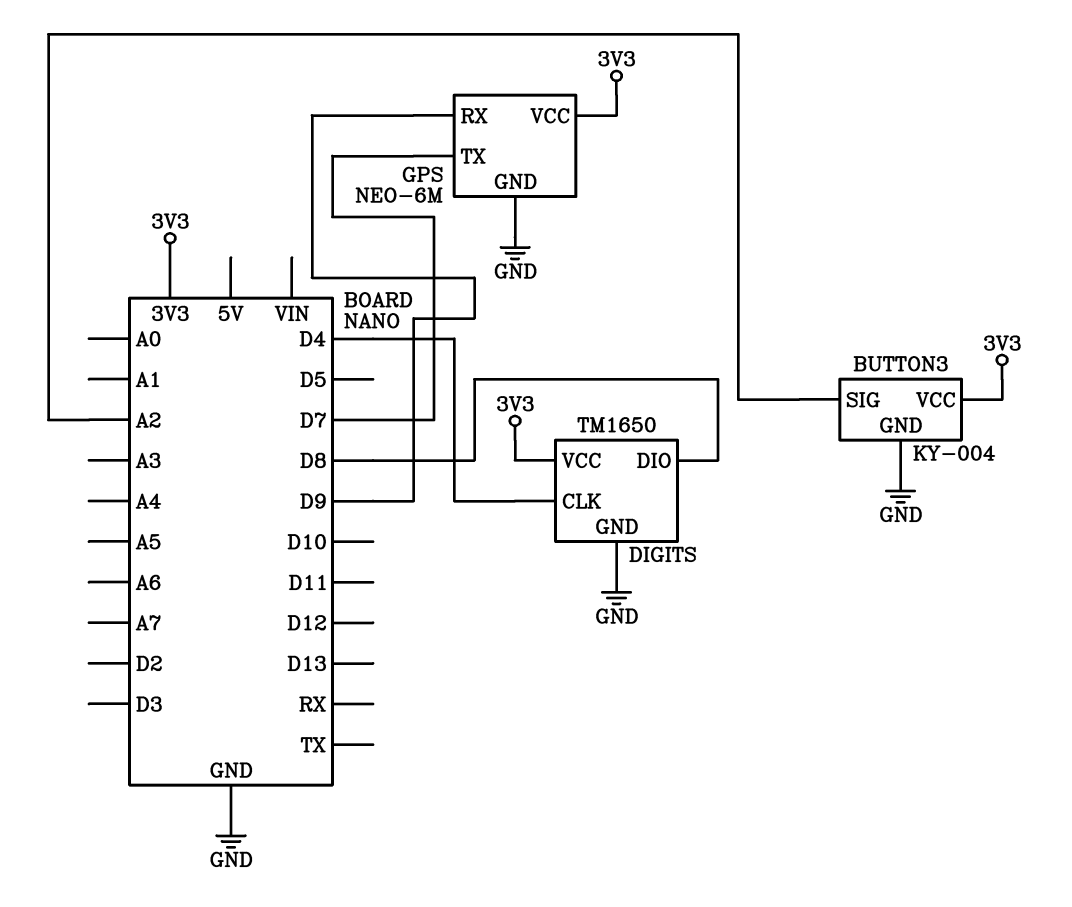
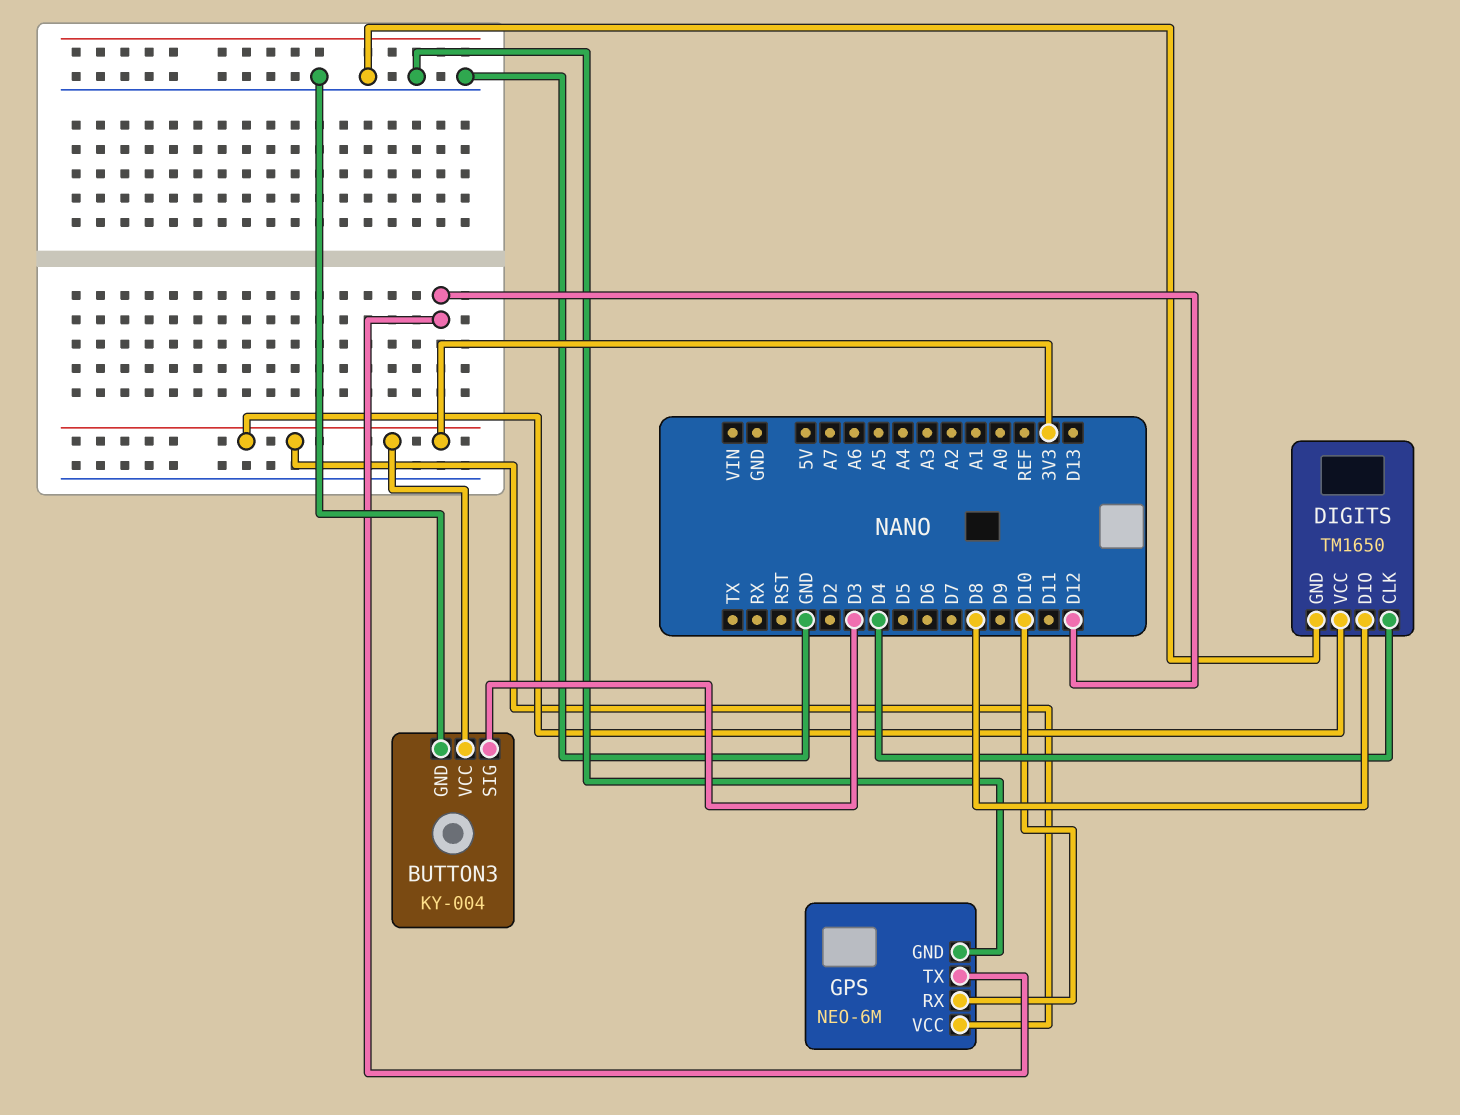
BUTTON3 pin SIG: A2 -> D3
GPS pin RX: D9 -> D10
GPS pin TX: D7 -> D12

